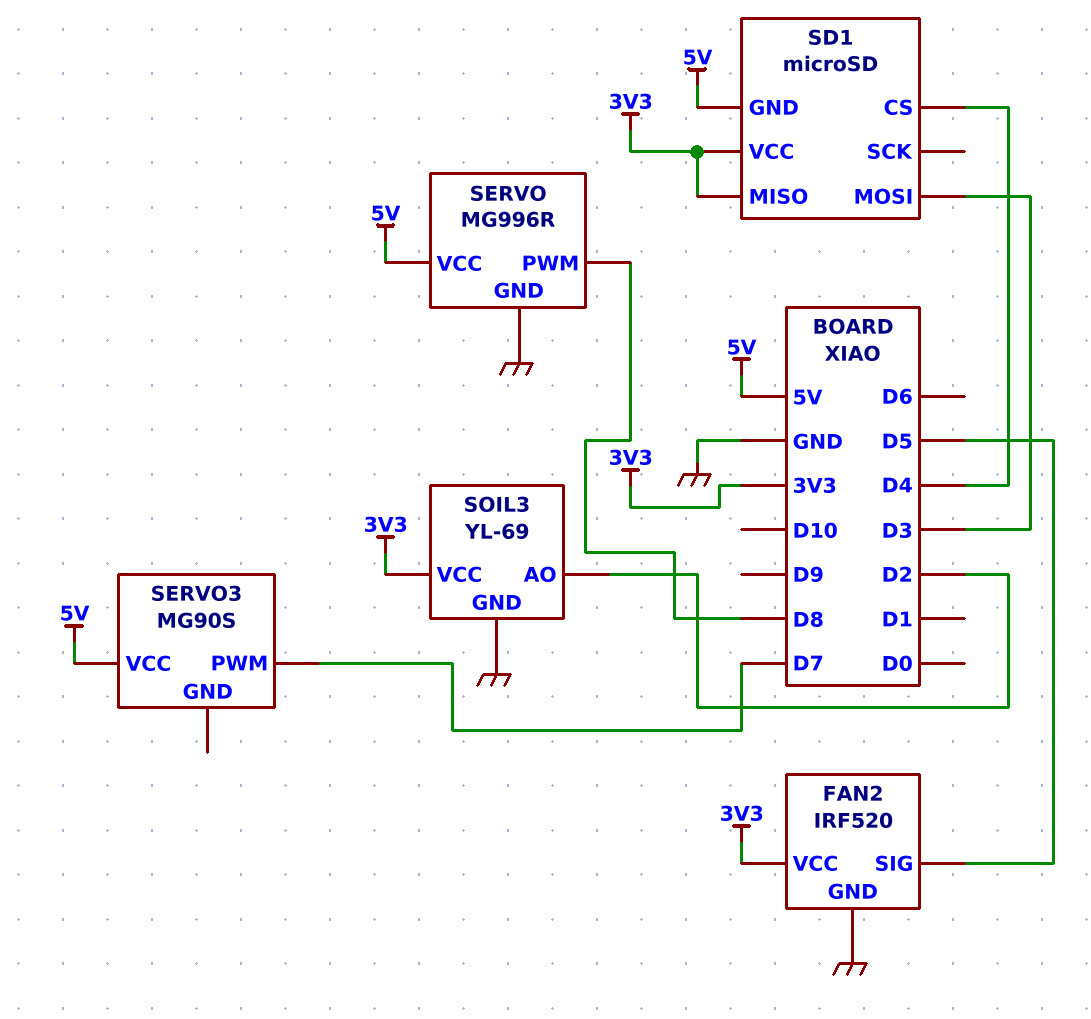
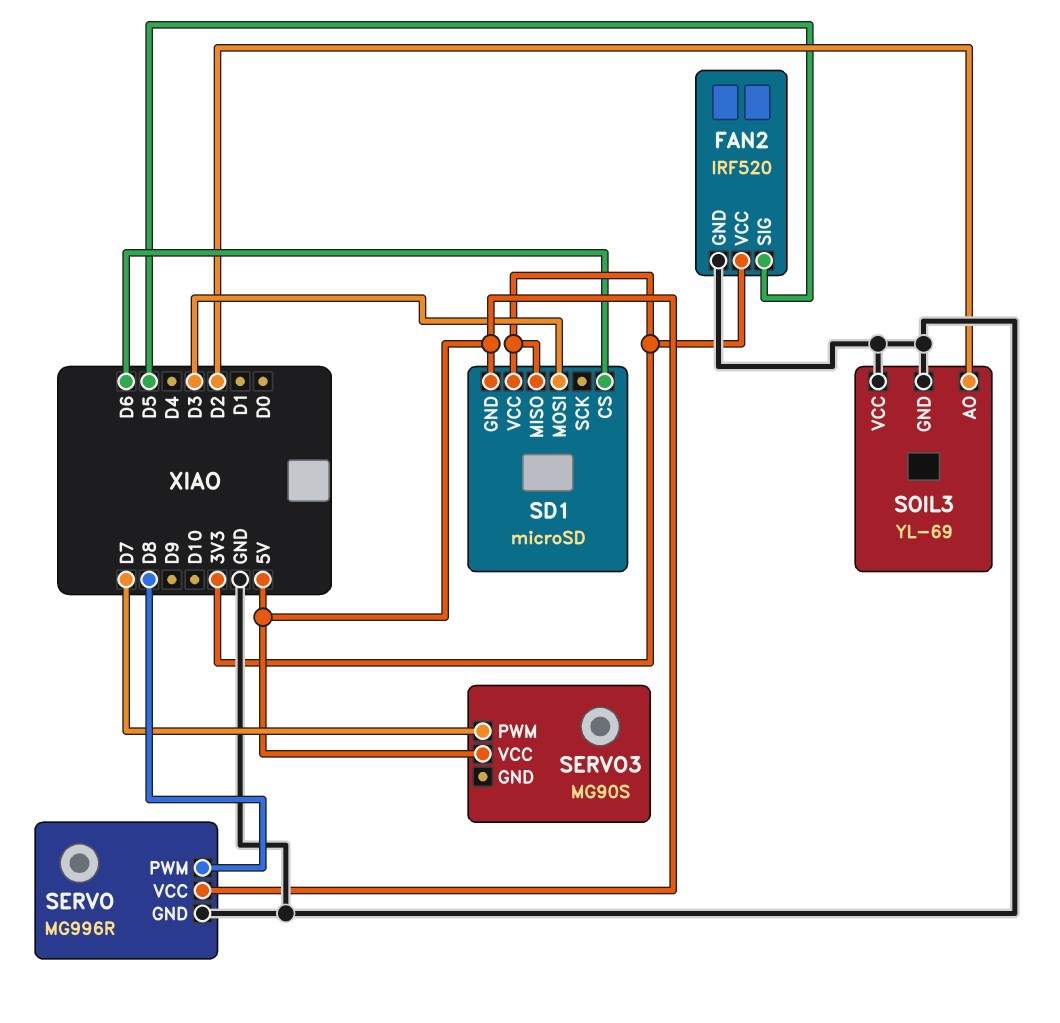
SD1 pin CS: D4 -> D6
SOIL3 pin VCC: 3V3 -> GND

